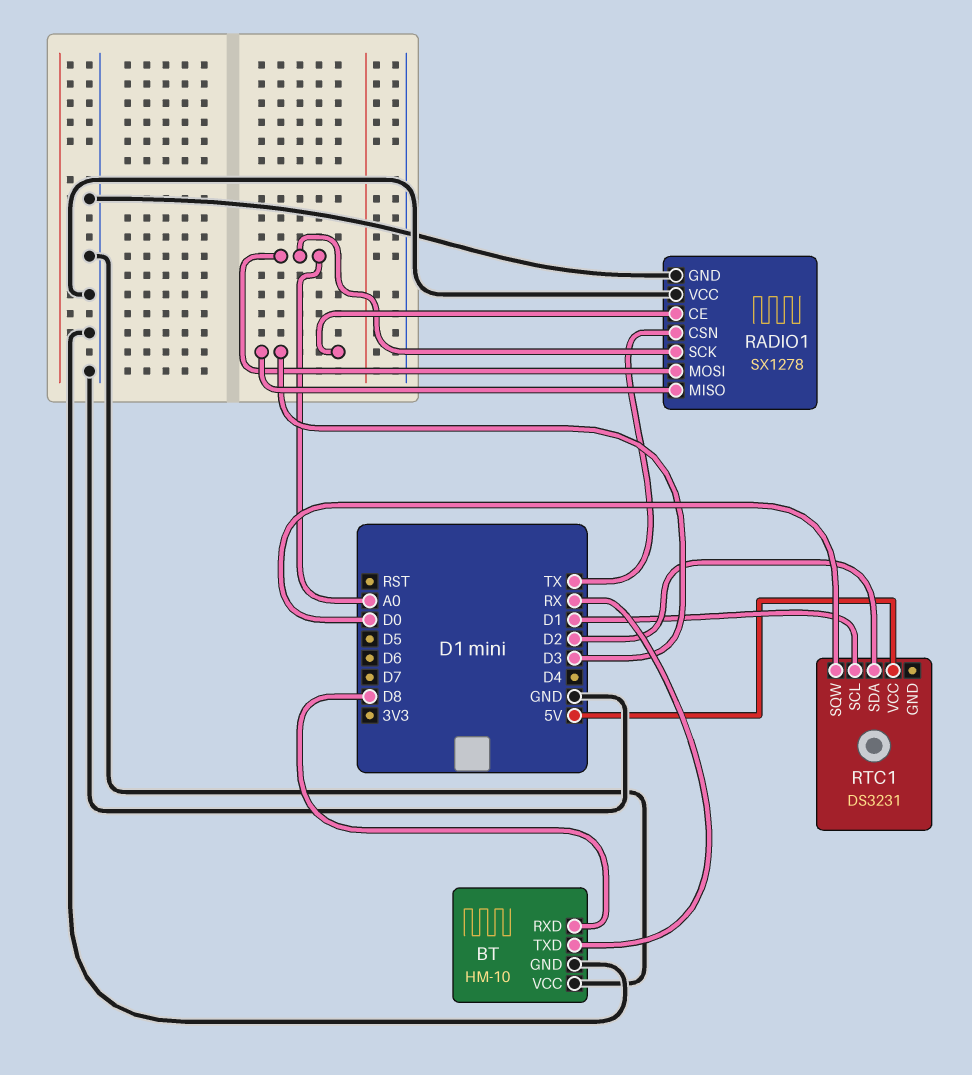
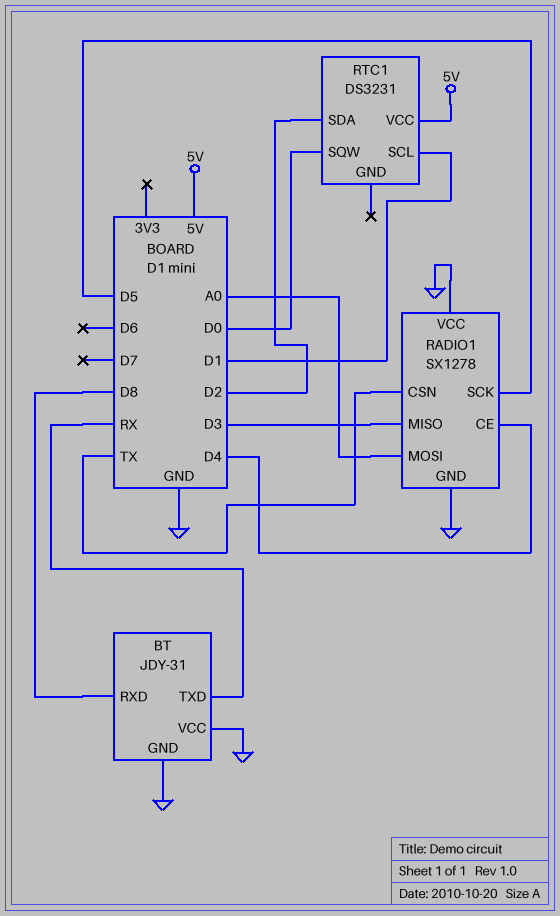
BT: HM-10 -> JDY-31
RADIO1 pin CE: D3 -> D4
RADIO1 pin SCK: A0 -> D5

